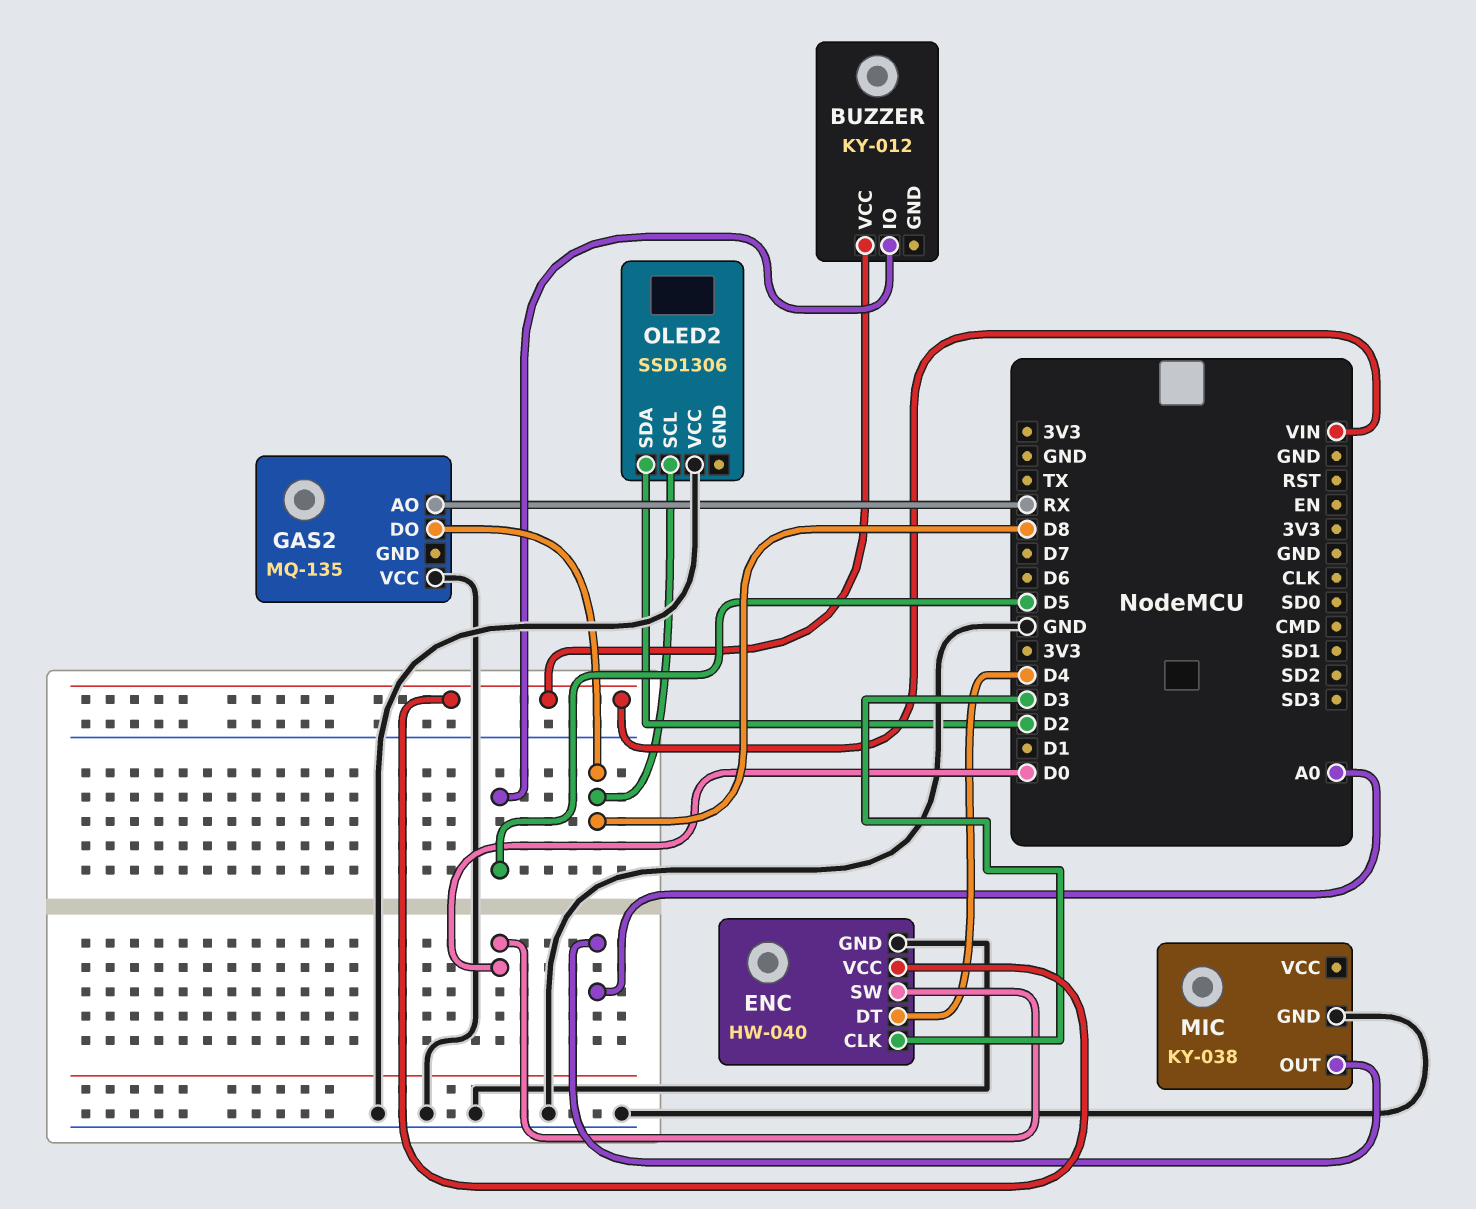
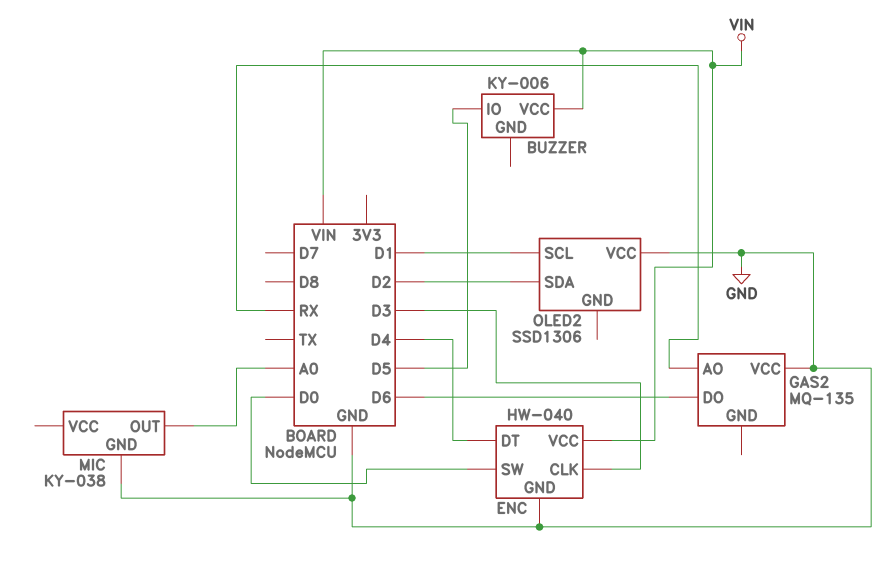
BUZZER: KY-012 -> KY-006
GAS2 pin DO: D8 -> D6
OLED2 pin SCL: D8 -> D1

